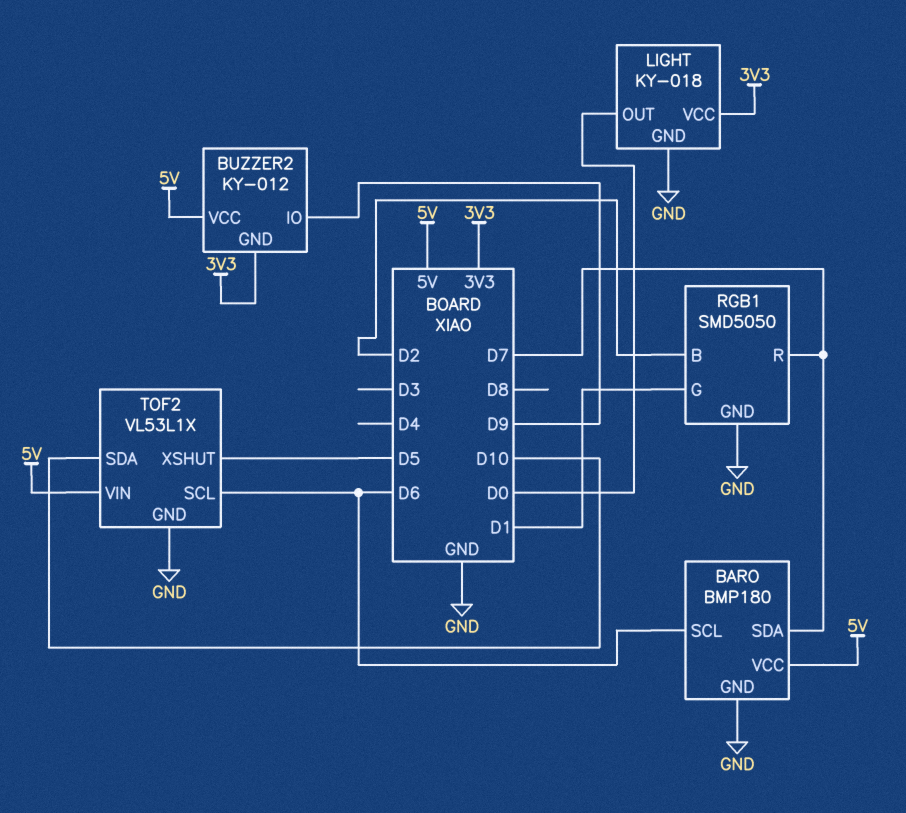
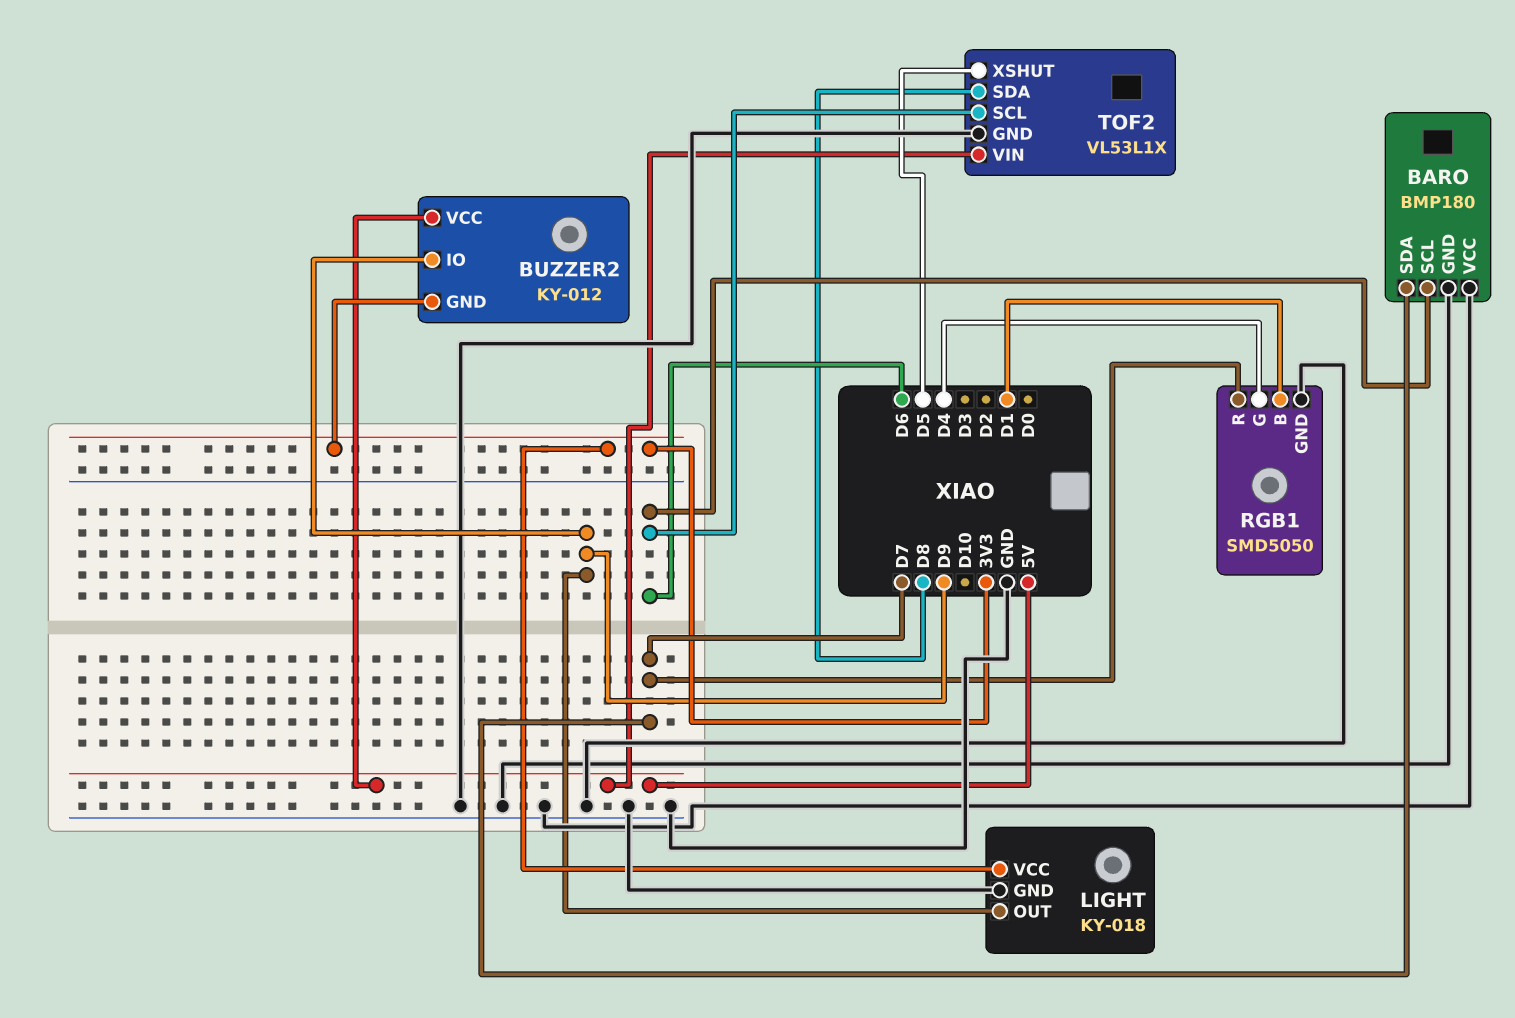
BARO pin VCC: 5V -> GND
LIGHT pin OUT: D0 -> D9
RGB1 pin B: D2 -> D1
RGB1 pin G: D1 -> D4
TOF2 pin SDA: D10 -> D8

